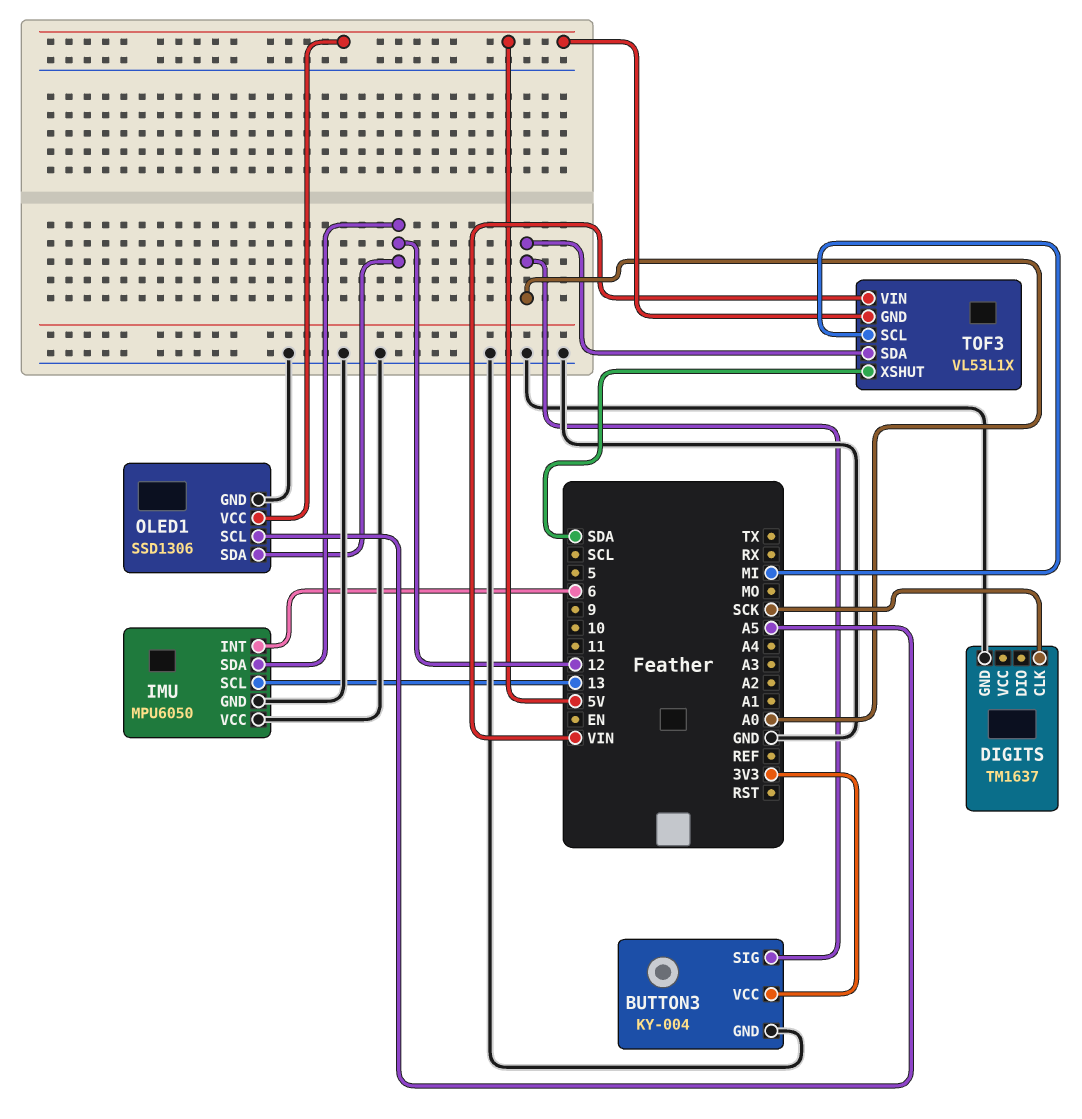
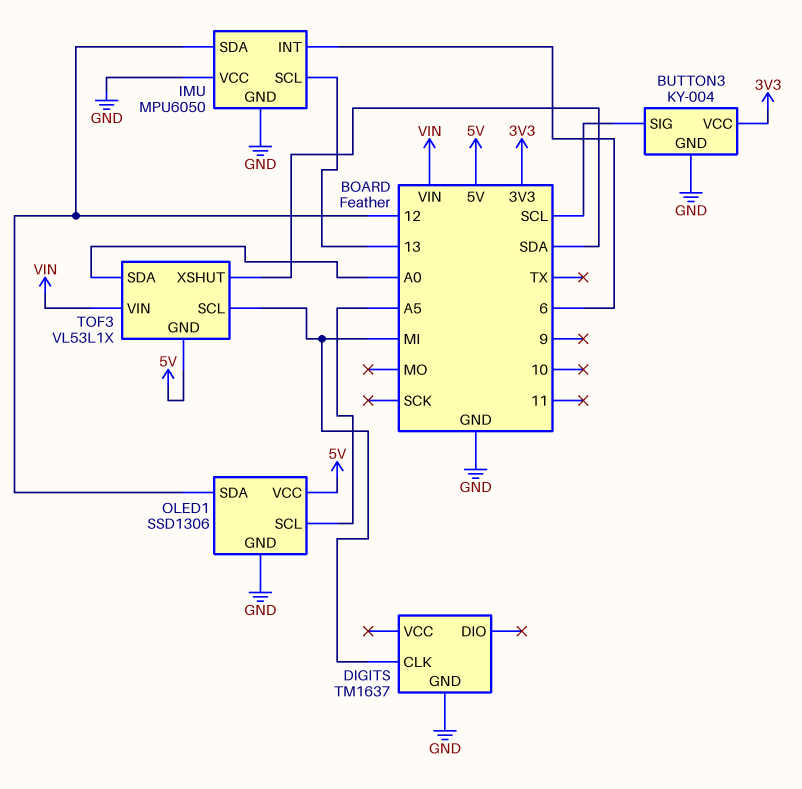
BUTTON3 pin SIG: A0 -> SCL
DIGITS pin CLK: SCK -> MI

